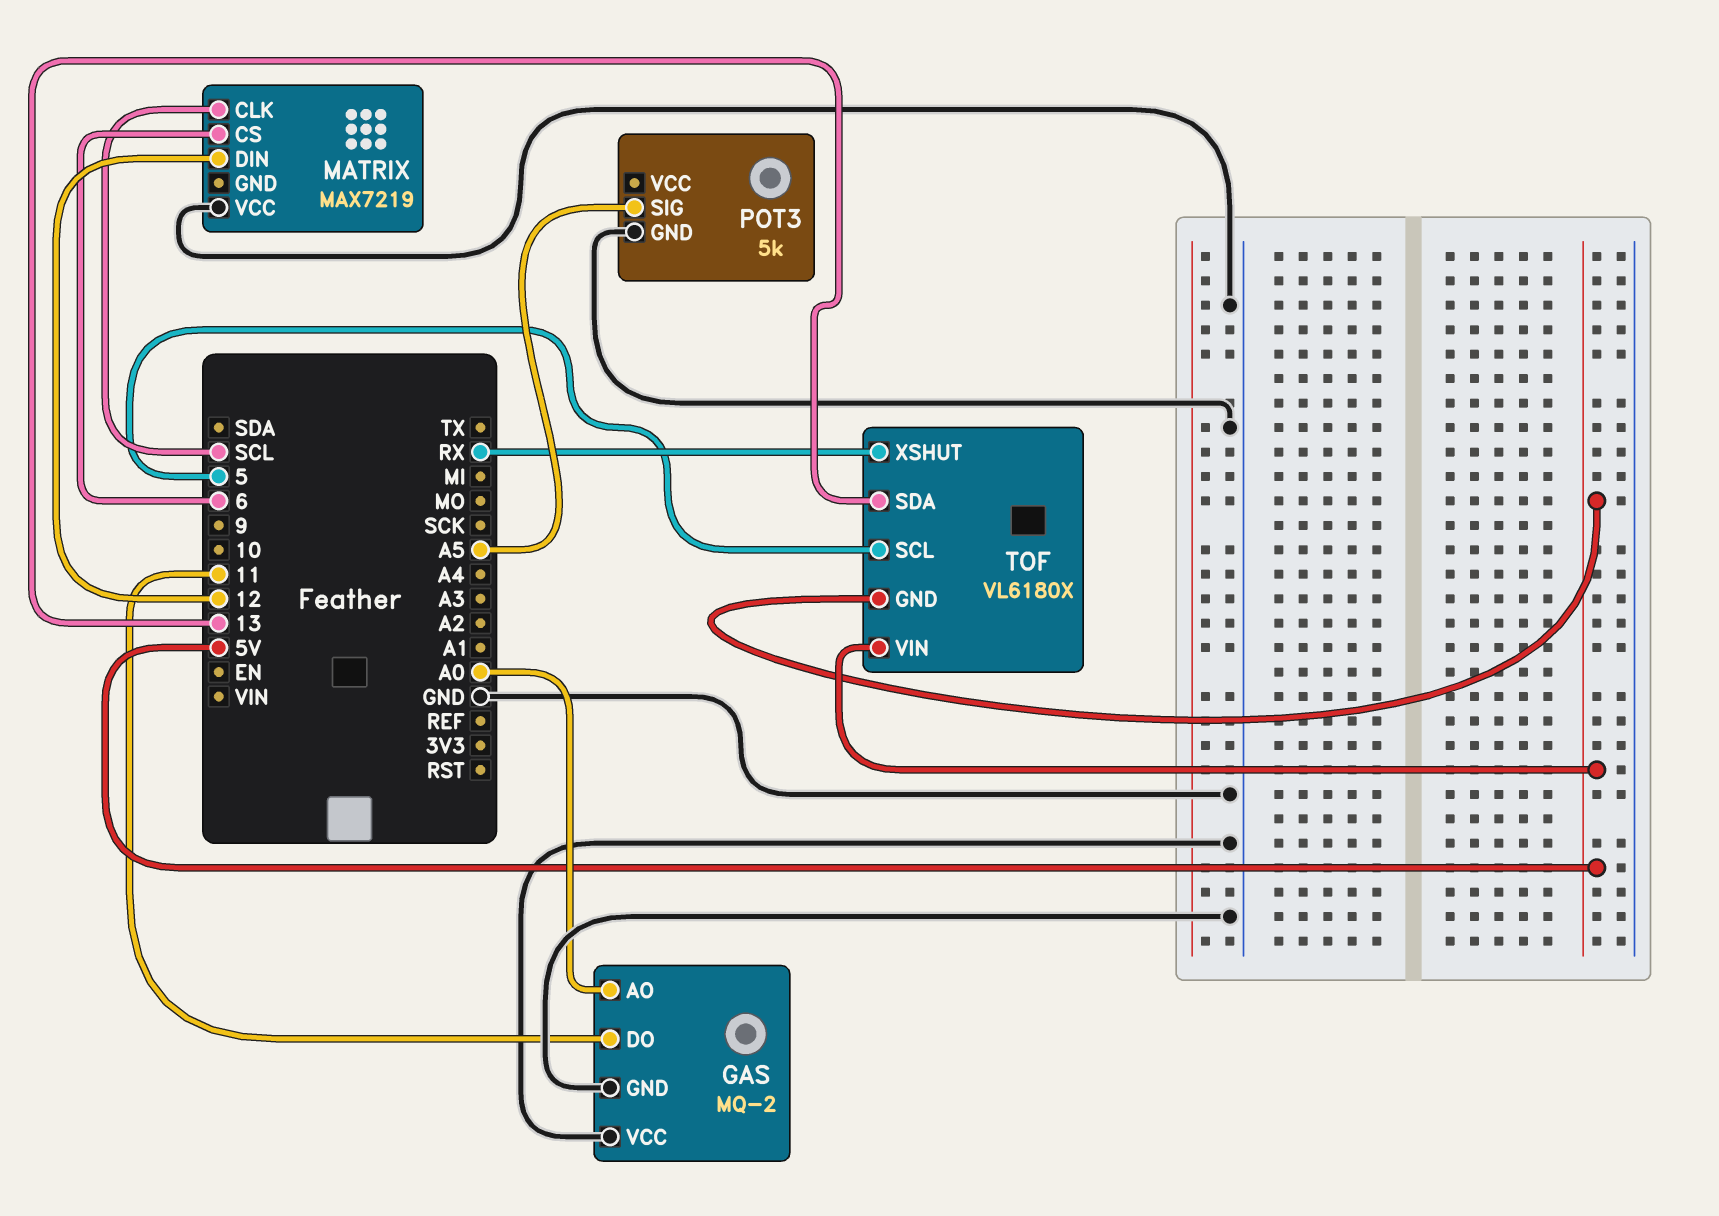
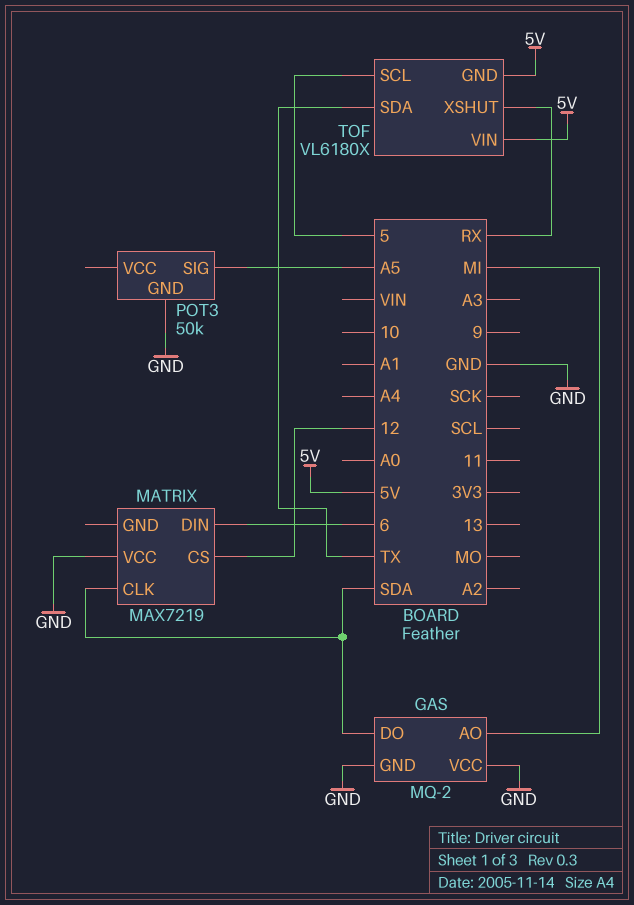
GAS pin AO: A0 -> MI
GAS pin DO: 11 -> SDA
MATRIX pin CLK: SCL -> SDA
MATRIX pin CS: 6 -> 12
MATRIX pin DIN: 12 -> 6
POT3: 5k -> 50k
TOF pin SDA: 13 -> TX

